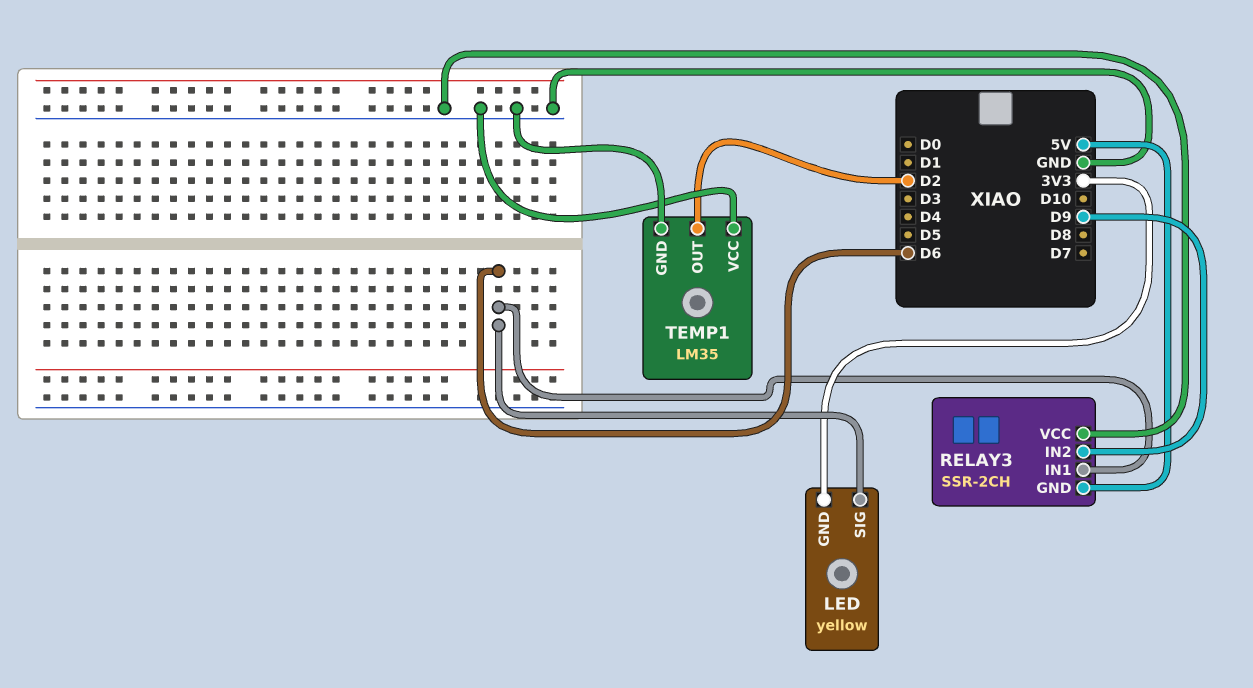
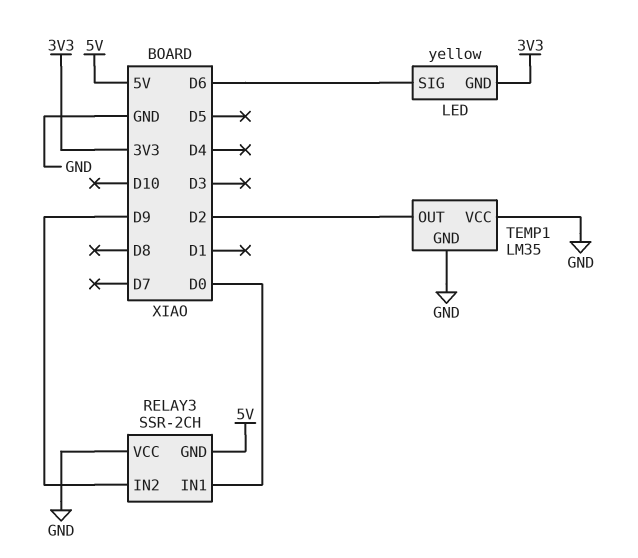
RELAY3 pin IN1: D6 -> D0

